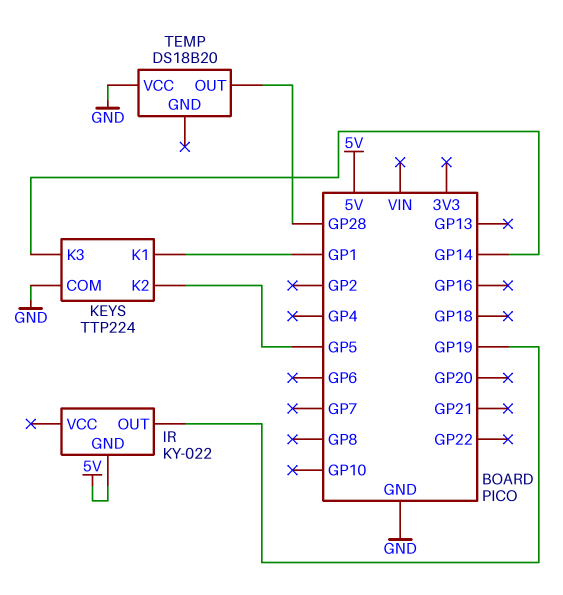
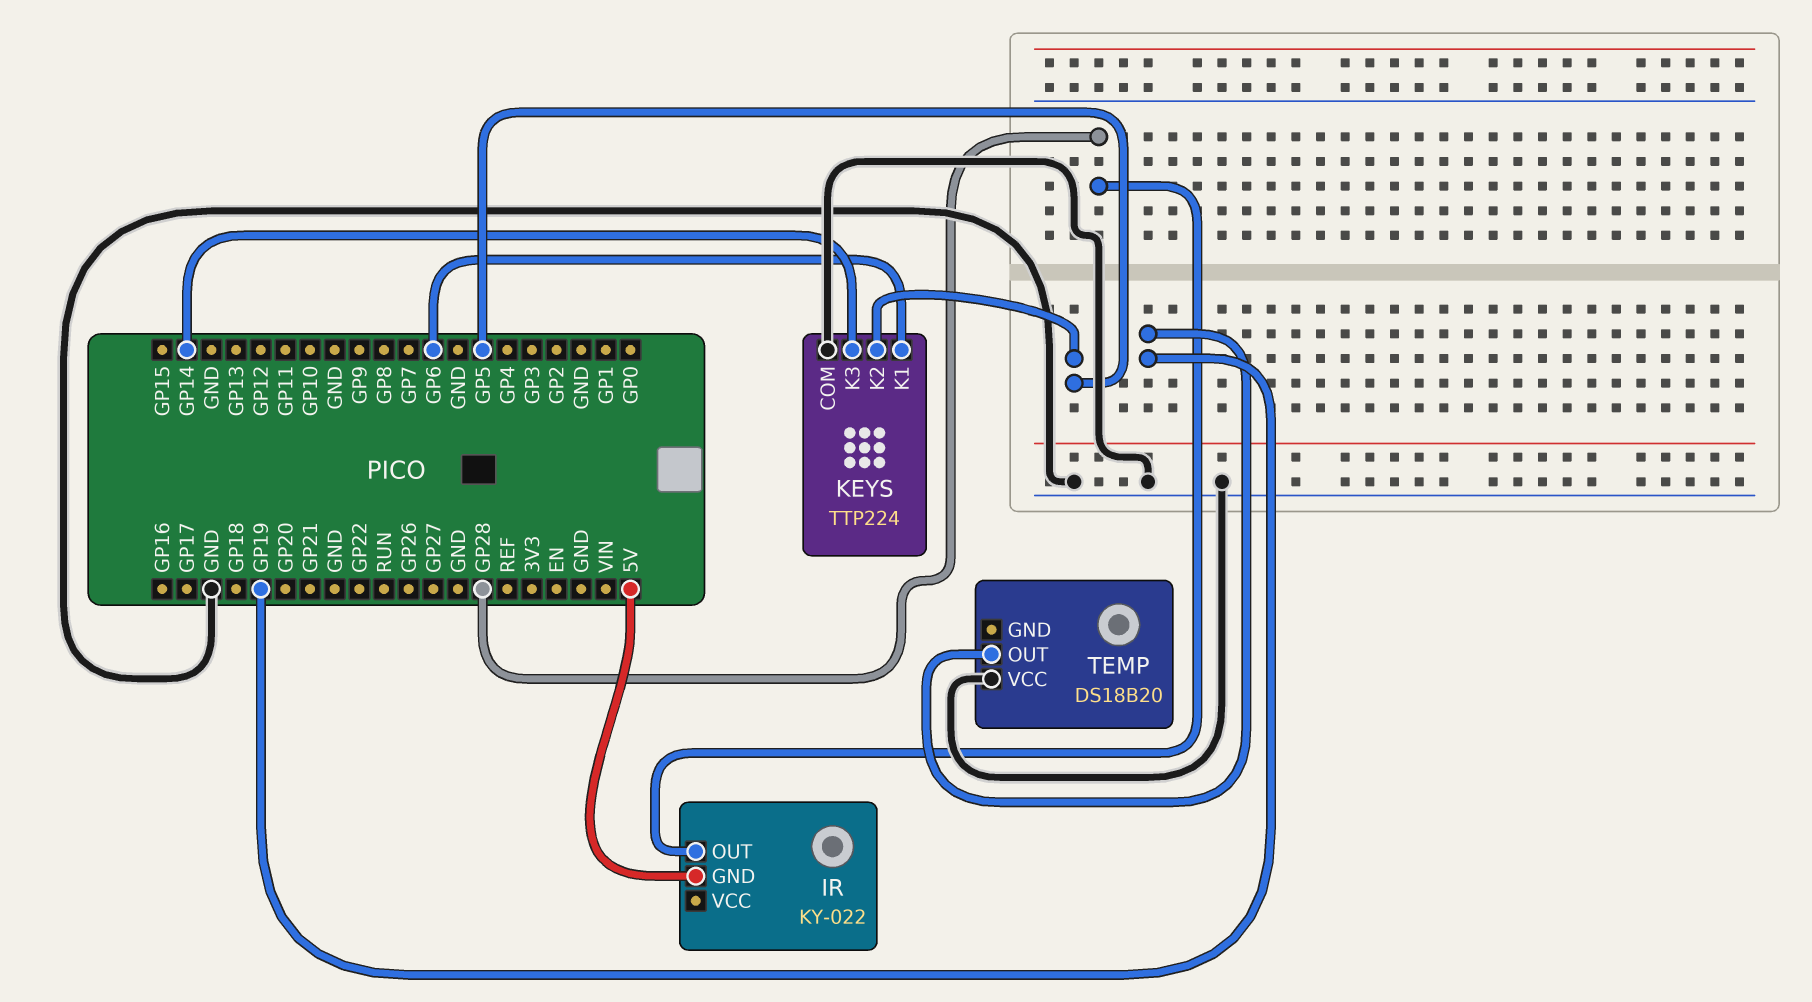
IR pin OUT: GP19 -> GP28
KEYS pin K1: GP1 -> GP6
TEMP pin OUT: GP28 -> GP19

